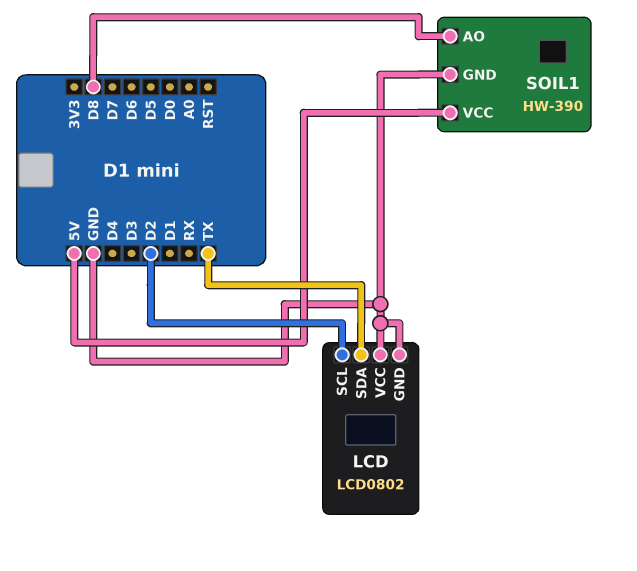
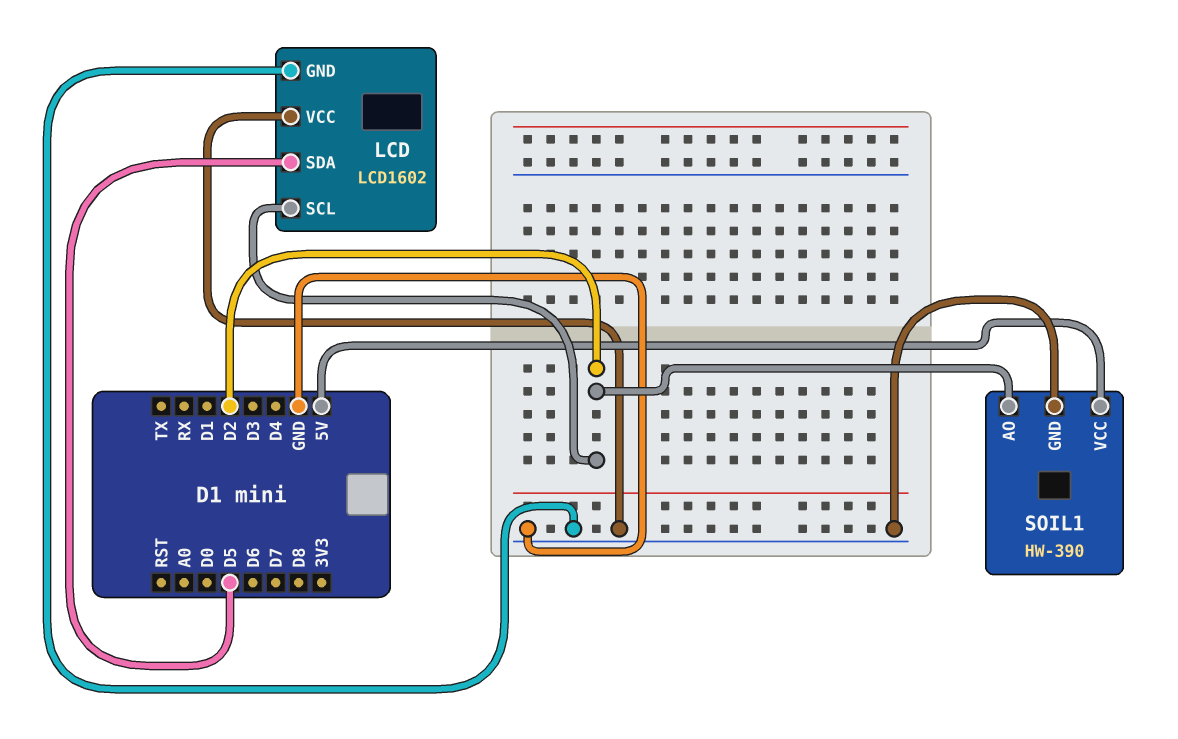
LCD: LCD0802 -> LCD1602
LCD pin SDA: TX -> D5
SOIL1 pin AO: D8 -> D2

